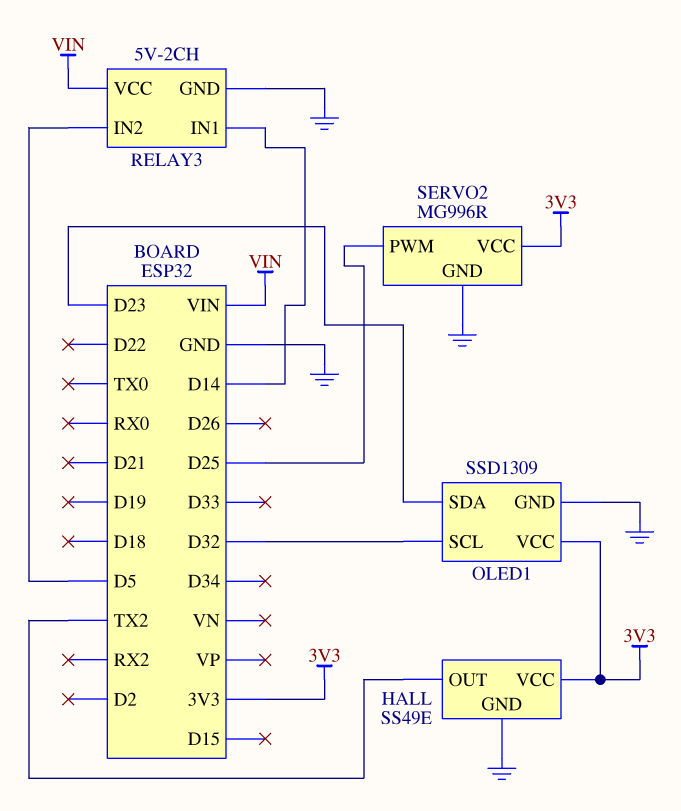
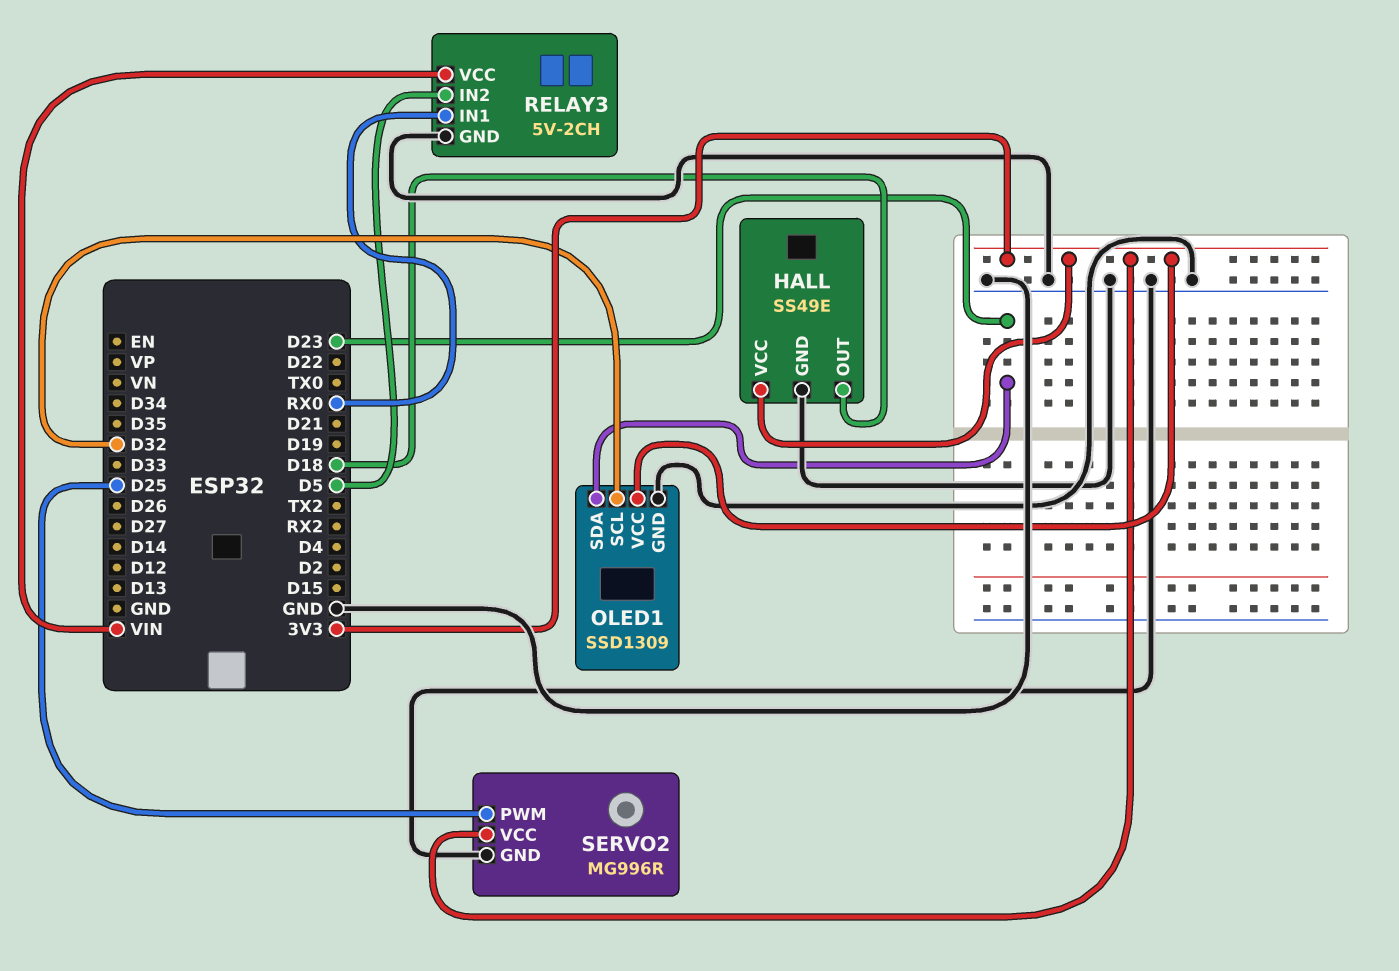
HALL pin OUT: TX2 -> D18
RELAY3 pin IN1: D14 -> RX0

